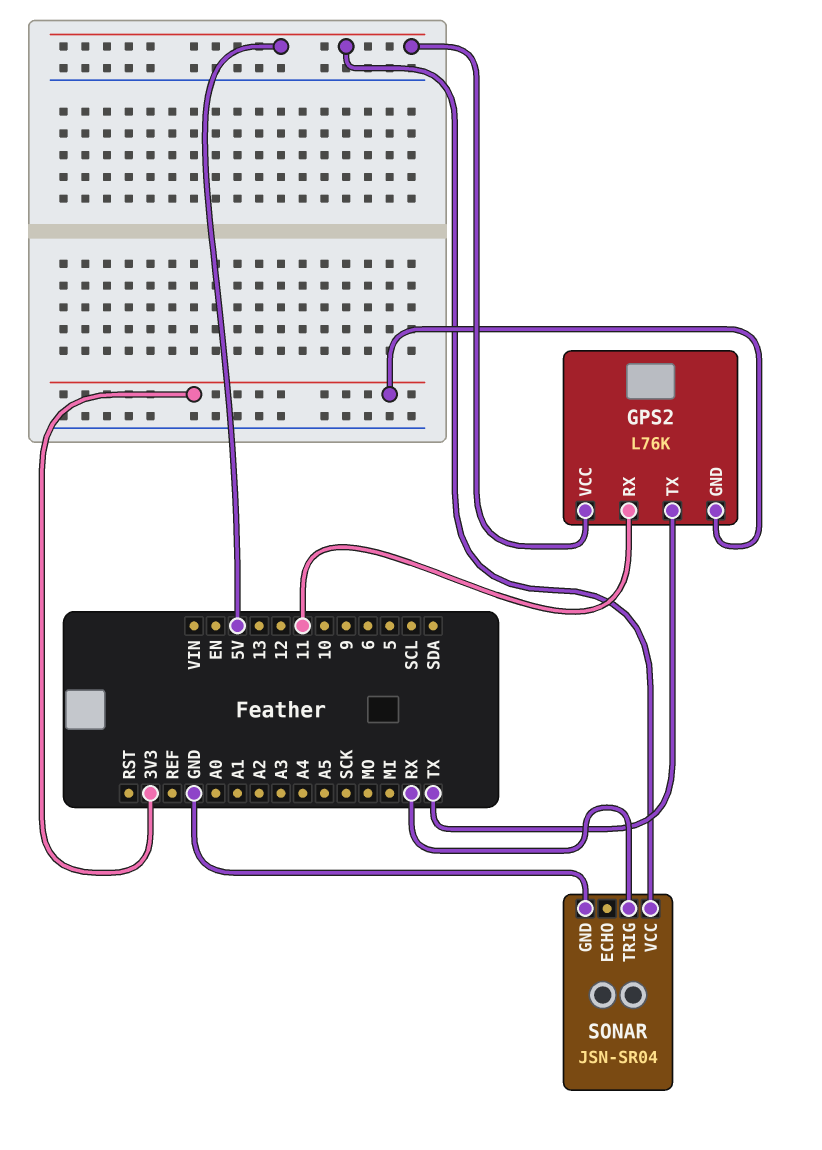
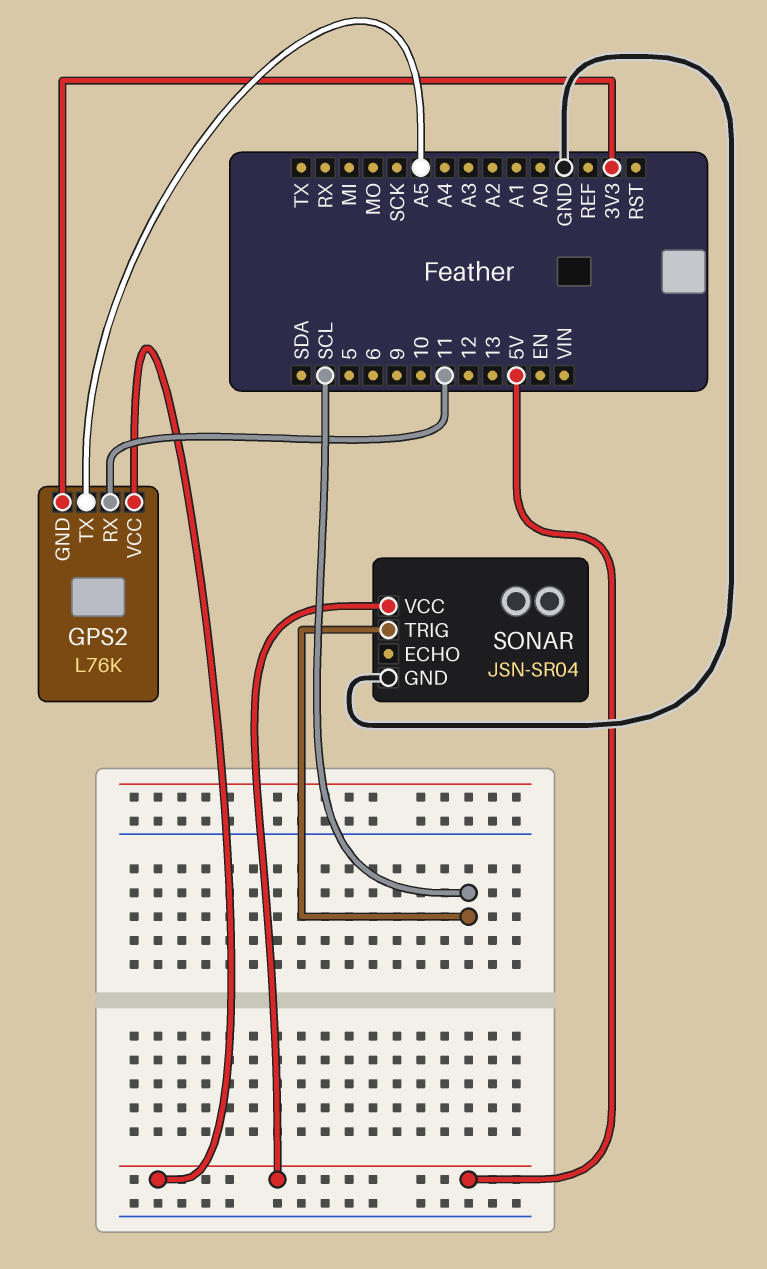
GPS2 pin TX: TX -> A5
SONAR pin TRIG: RX -> SCL

